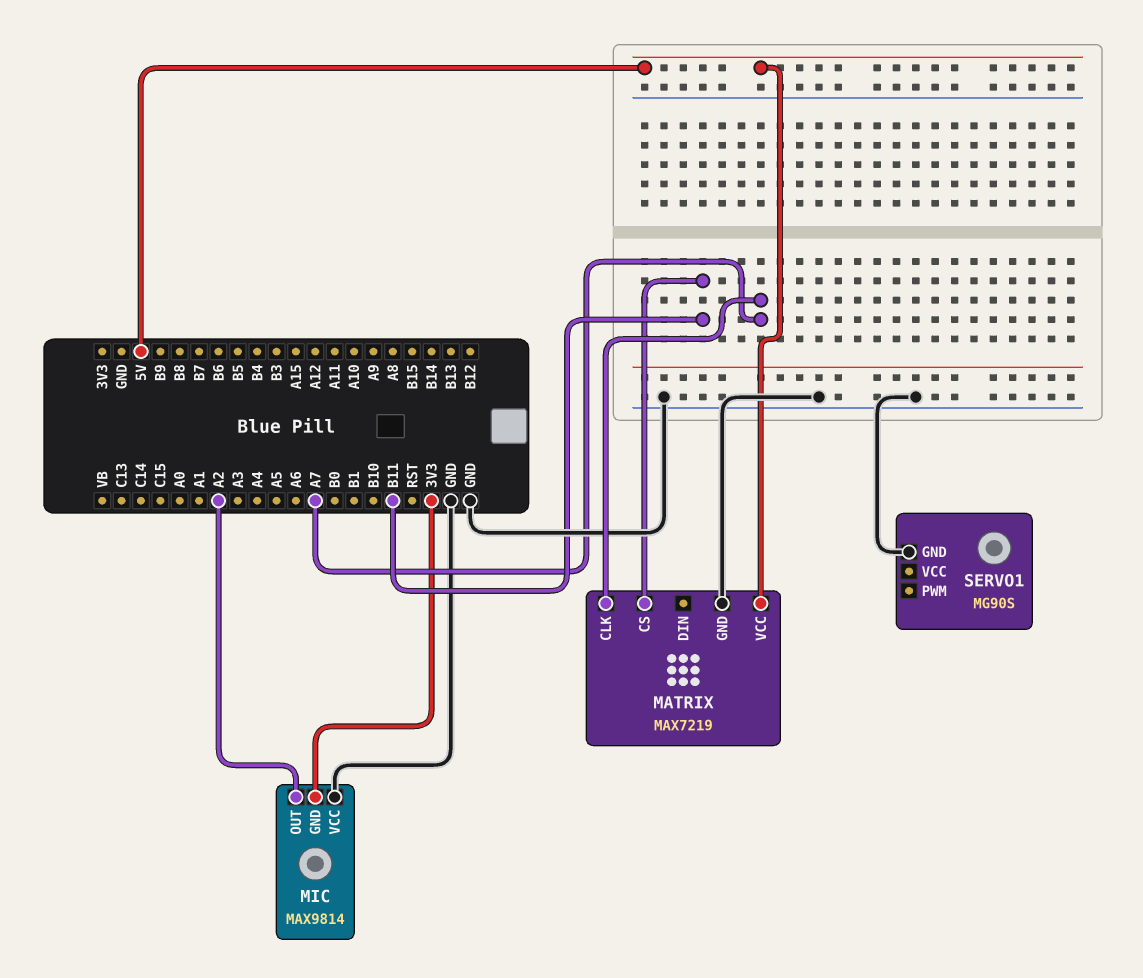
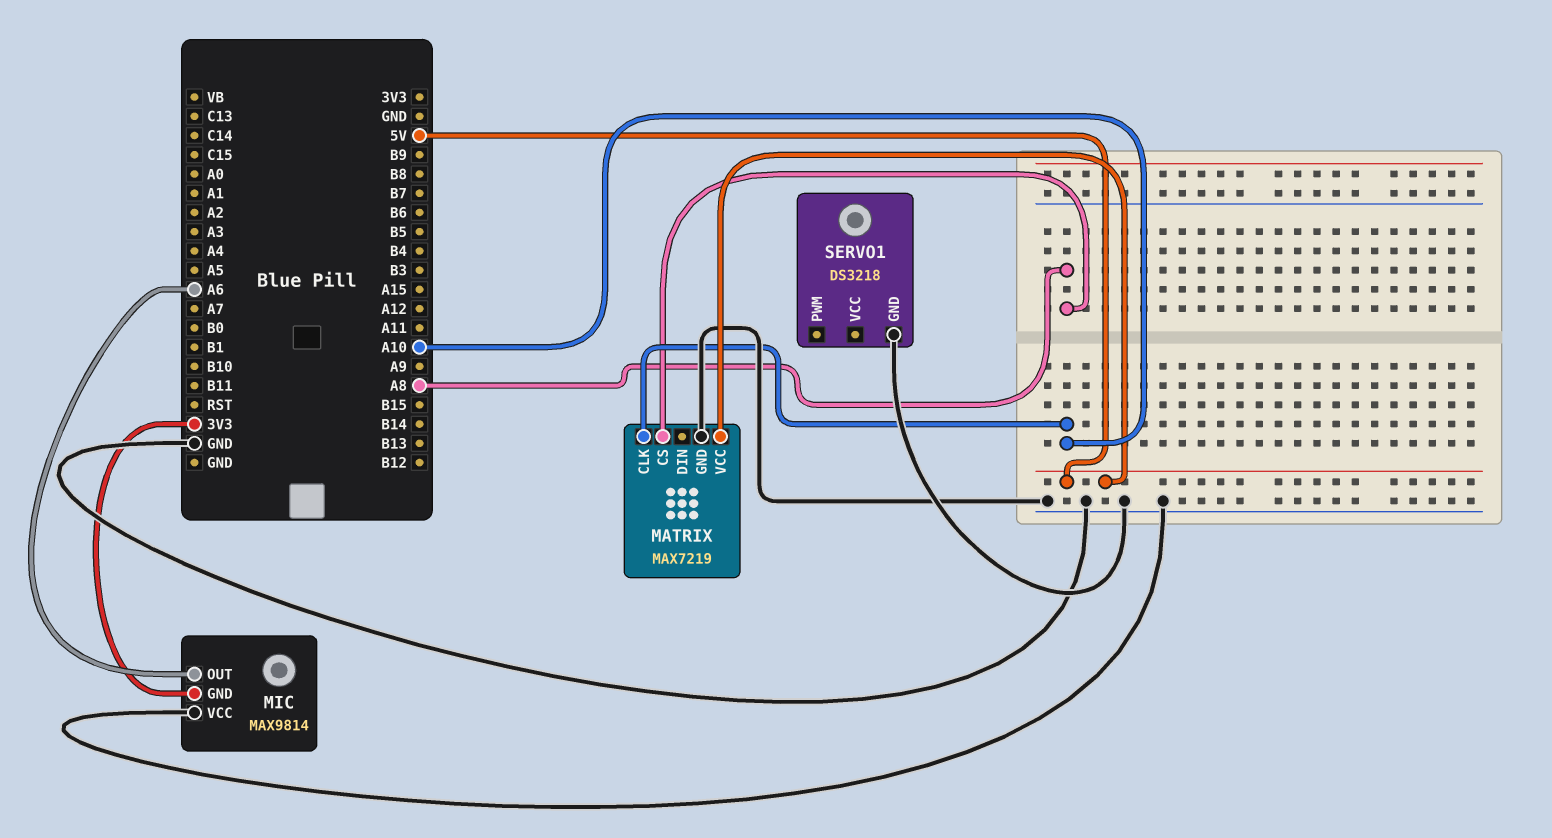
MATRIX pin CLK: A7 -> A10
MATRIX pin CS: B11 -> A8
MIC pin OUT: A2 -> A6
SERVO1: MG90S -> DS3218

